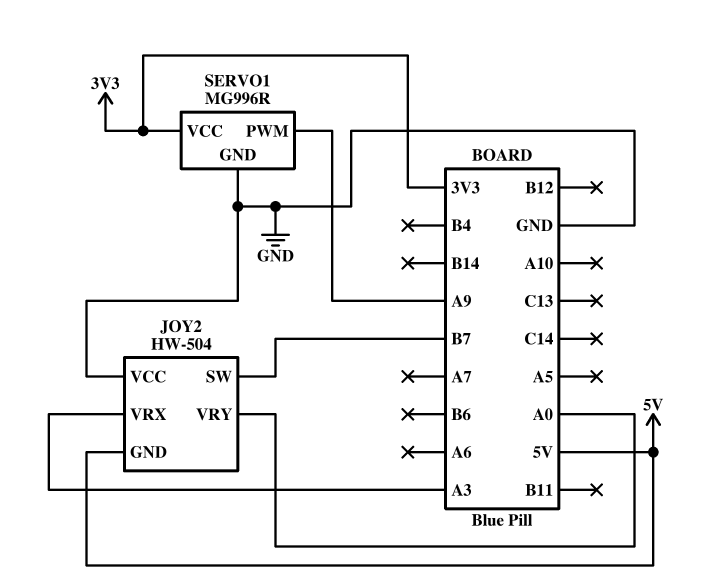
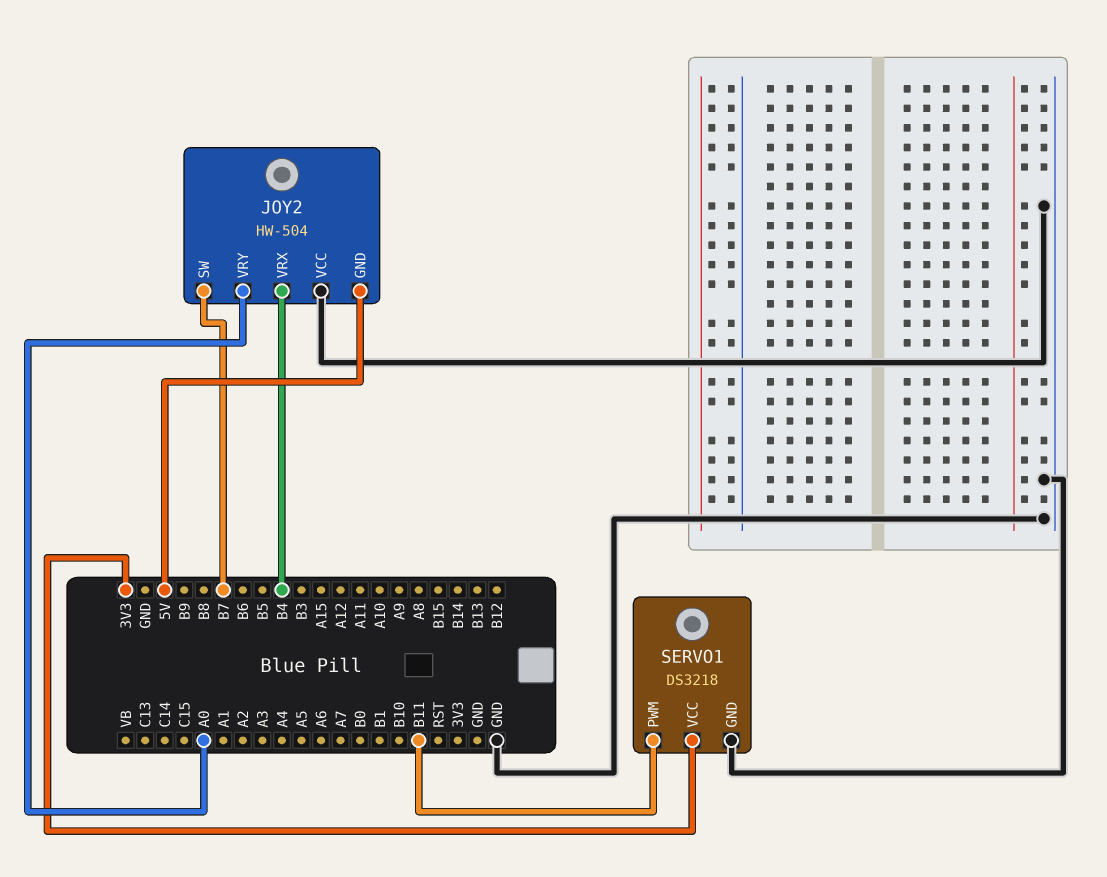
JOY2 pin VRX: A3 -> B4
SERVO1: MG996R -> DS3218
SERVO1 pin PWM: A9 -> B11

